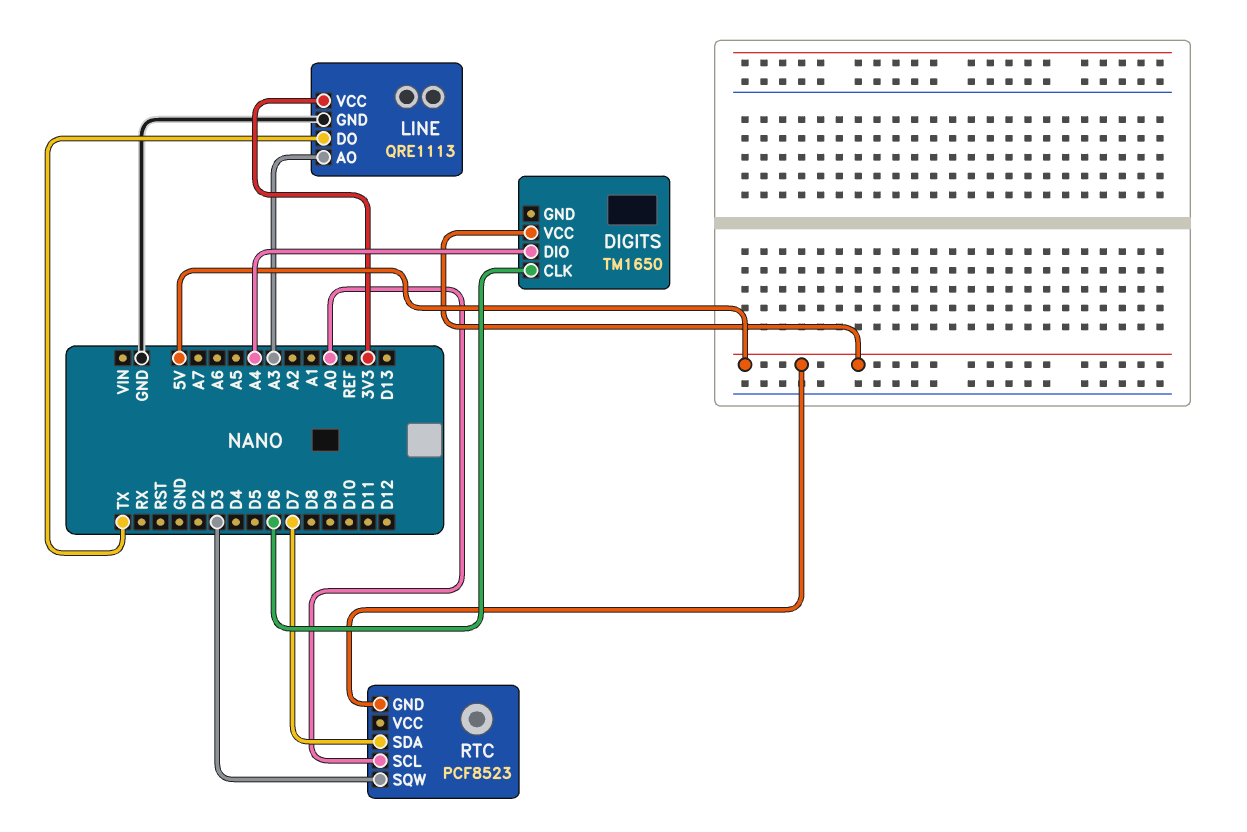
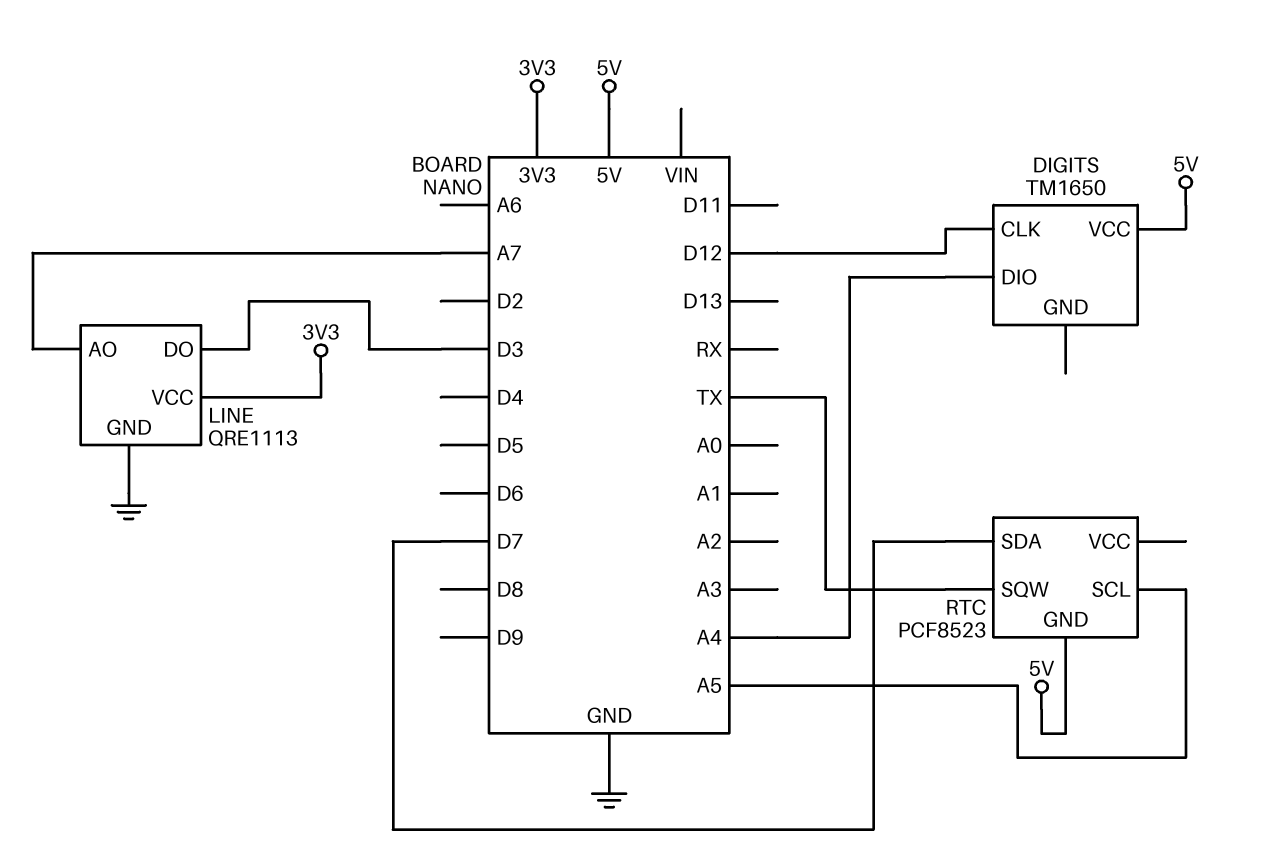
DIGITS pin CLK: D6 -> D12
LINE pin AO: A3 -> A7
LINE pin DO: TX -> D3
RTC pin SCL: A0 -> A5
RTC pin SQW: D3 -> TX

